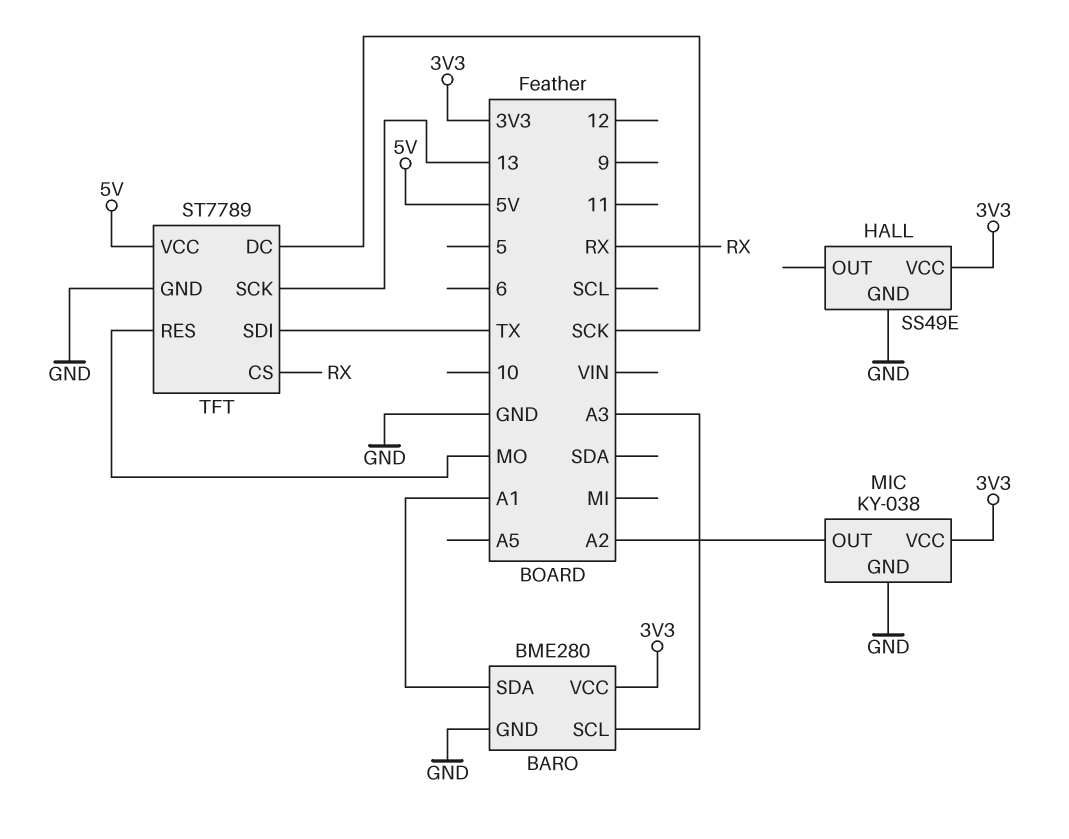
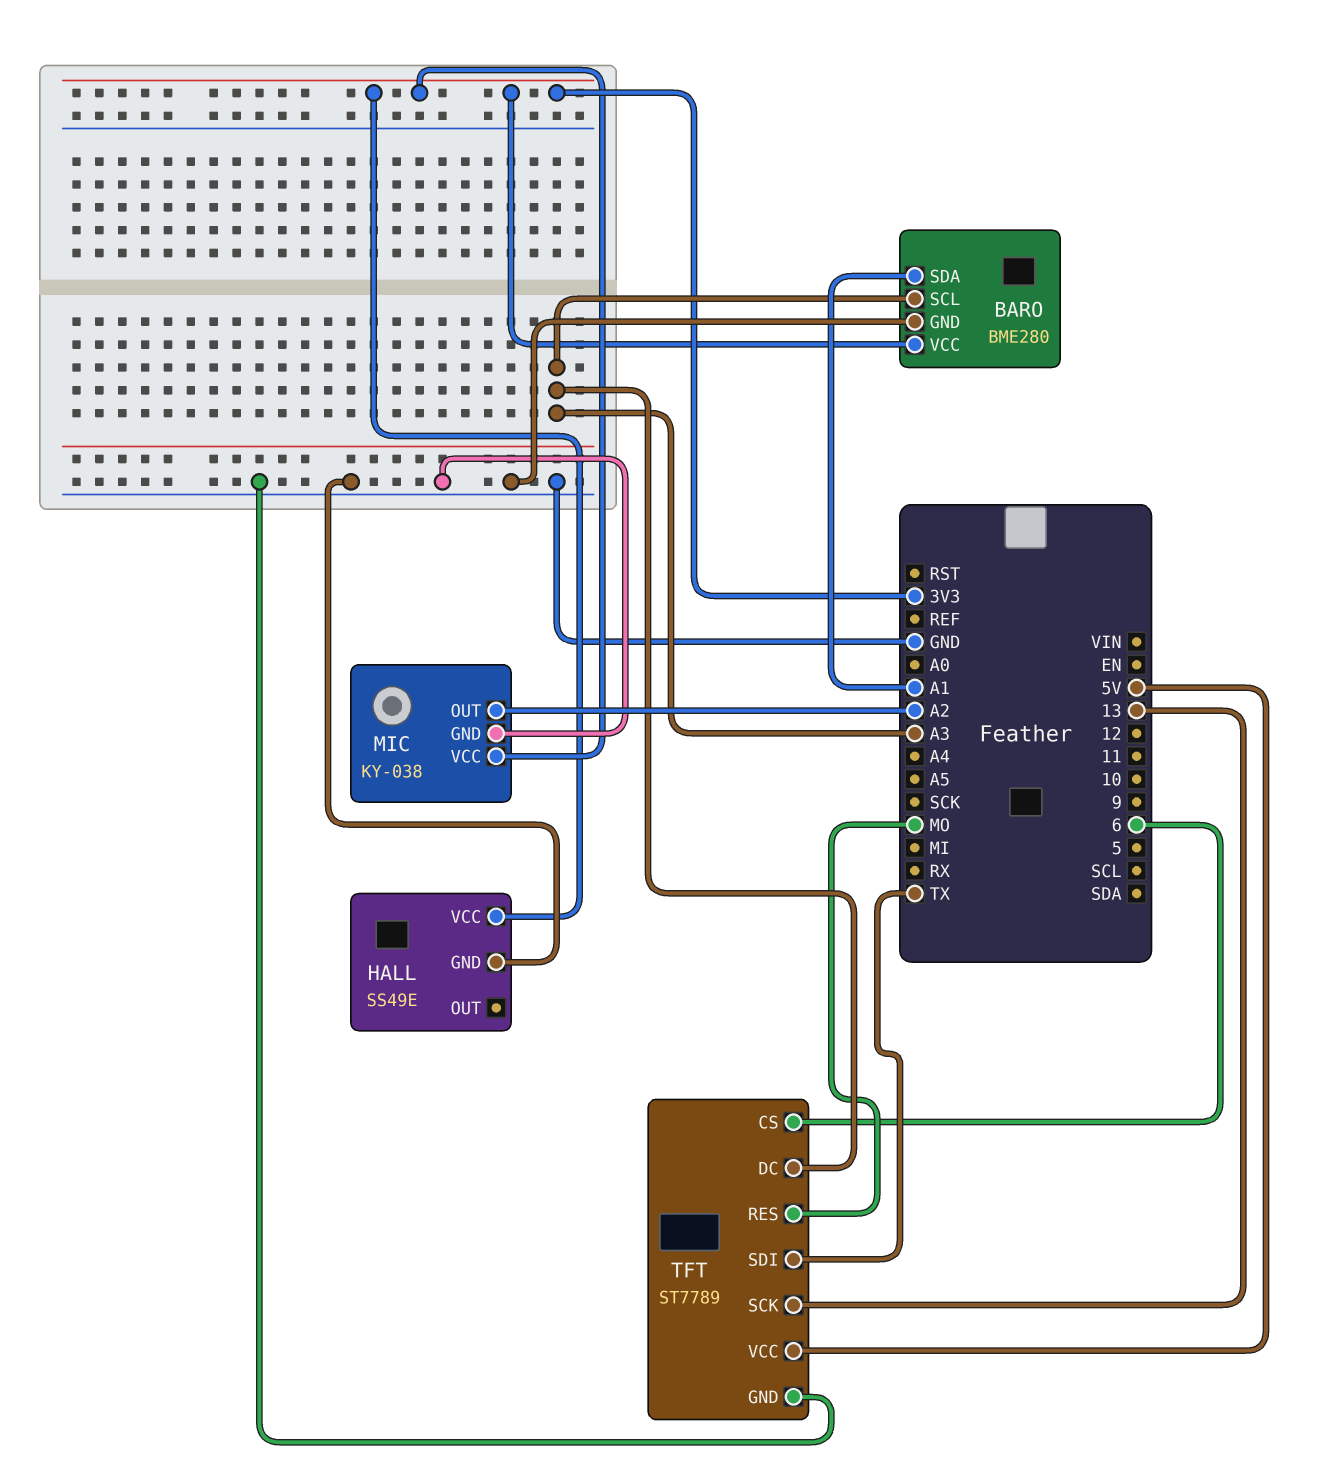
TFT pin CS: RX -> 6
TFT pin DC: SCK -> A3

